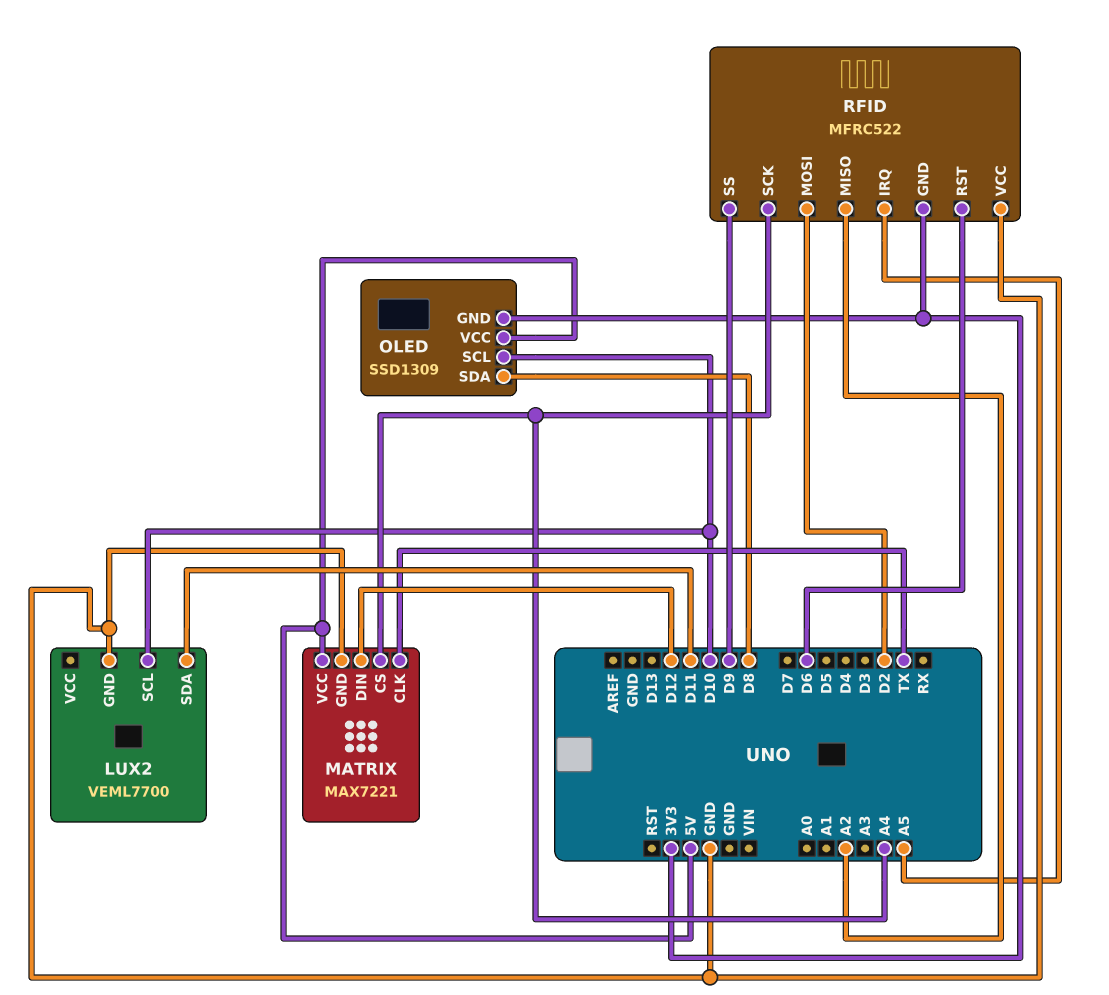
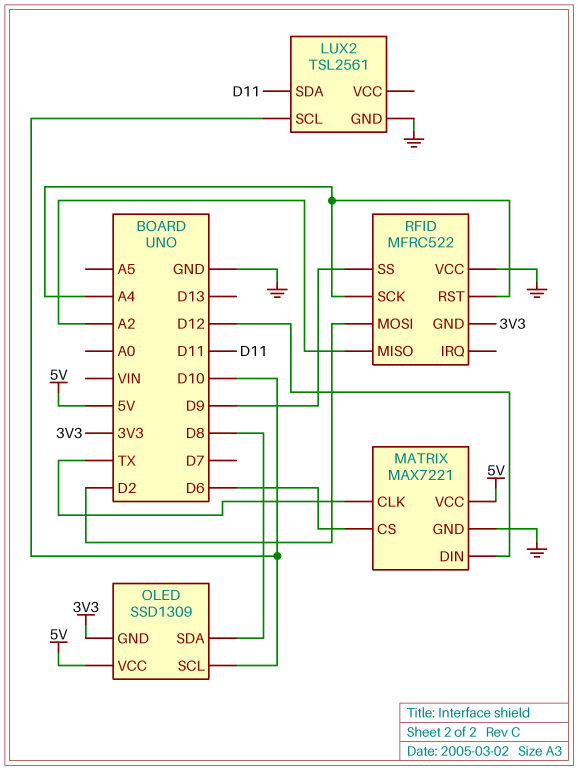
LUX2: VEML7700 -> TSL2561
MATRIX pin CS: A4 -> D6
RFID pin IRQ: A5 -> none
RFID pin RST: D6 -> A4

